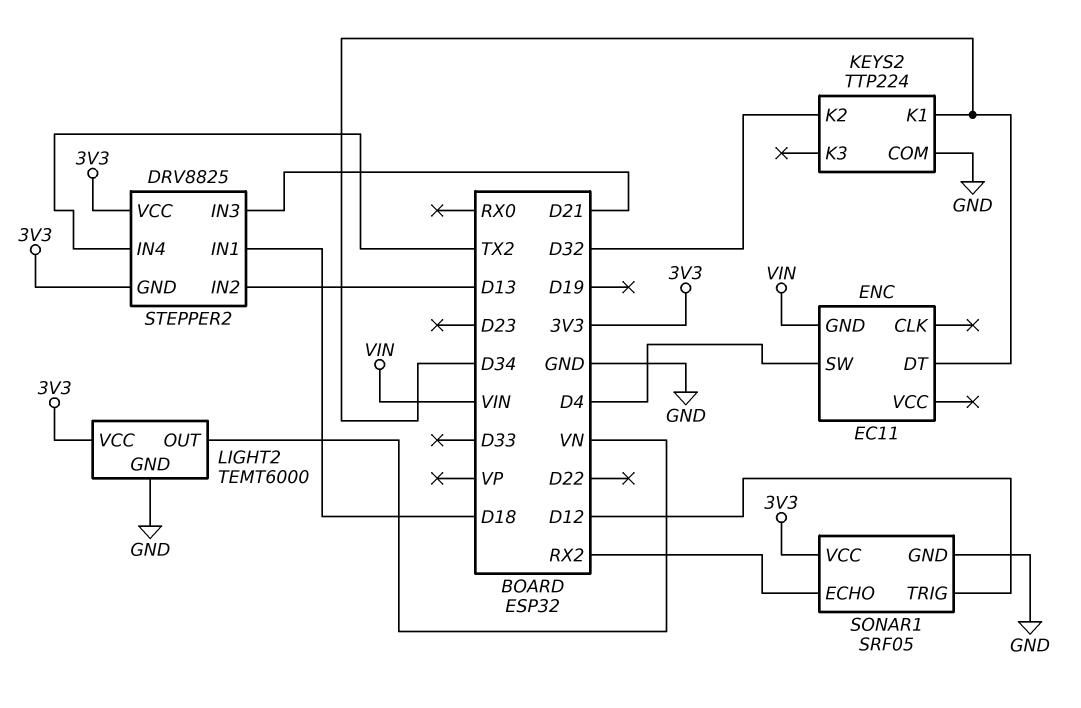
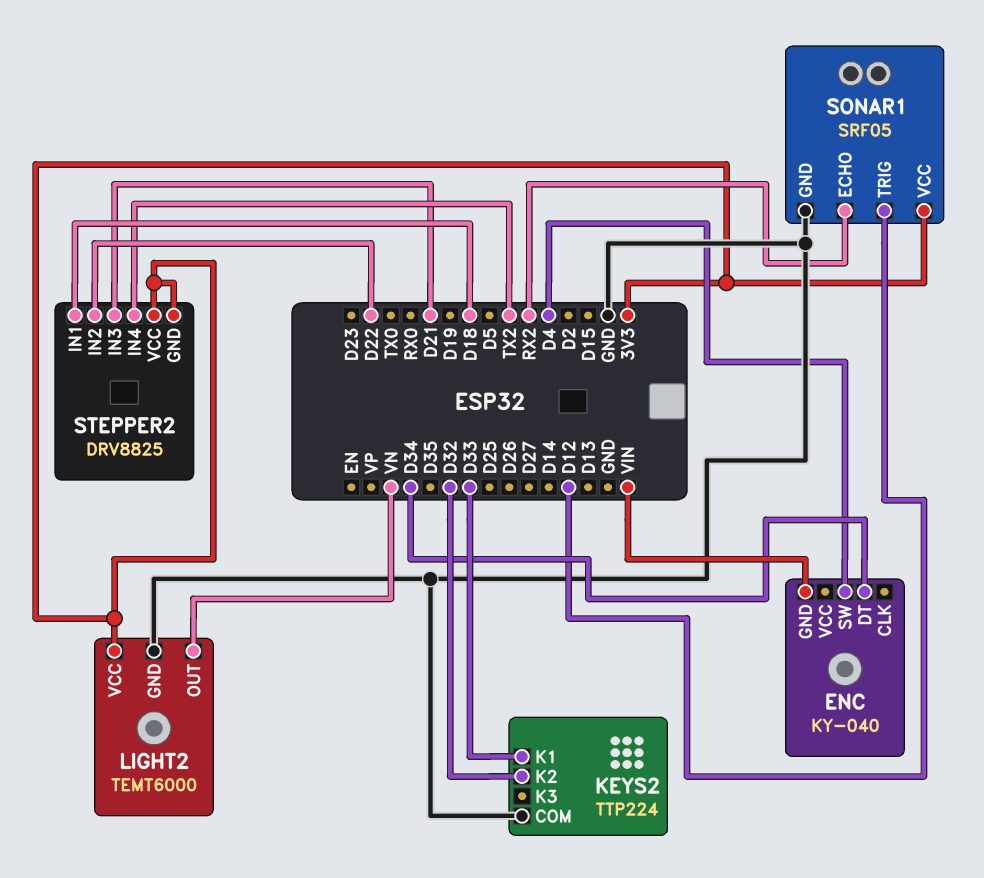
ENC: EC11 -> KY-040
KEYS2 pin K1: D34 -> D33
STEPPER2 pin IN2: D13 -> D22

